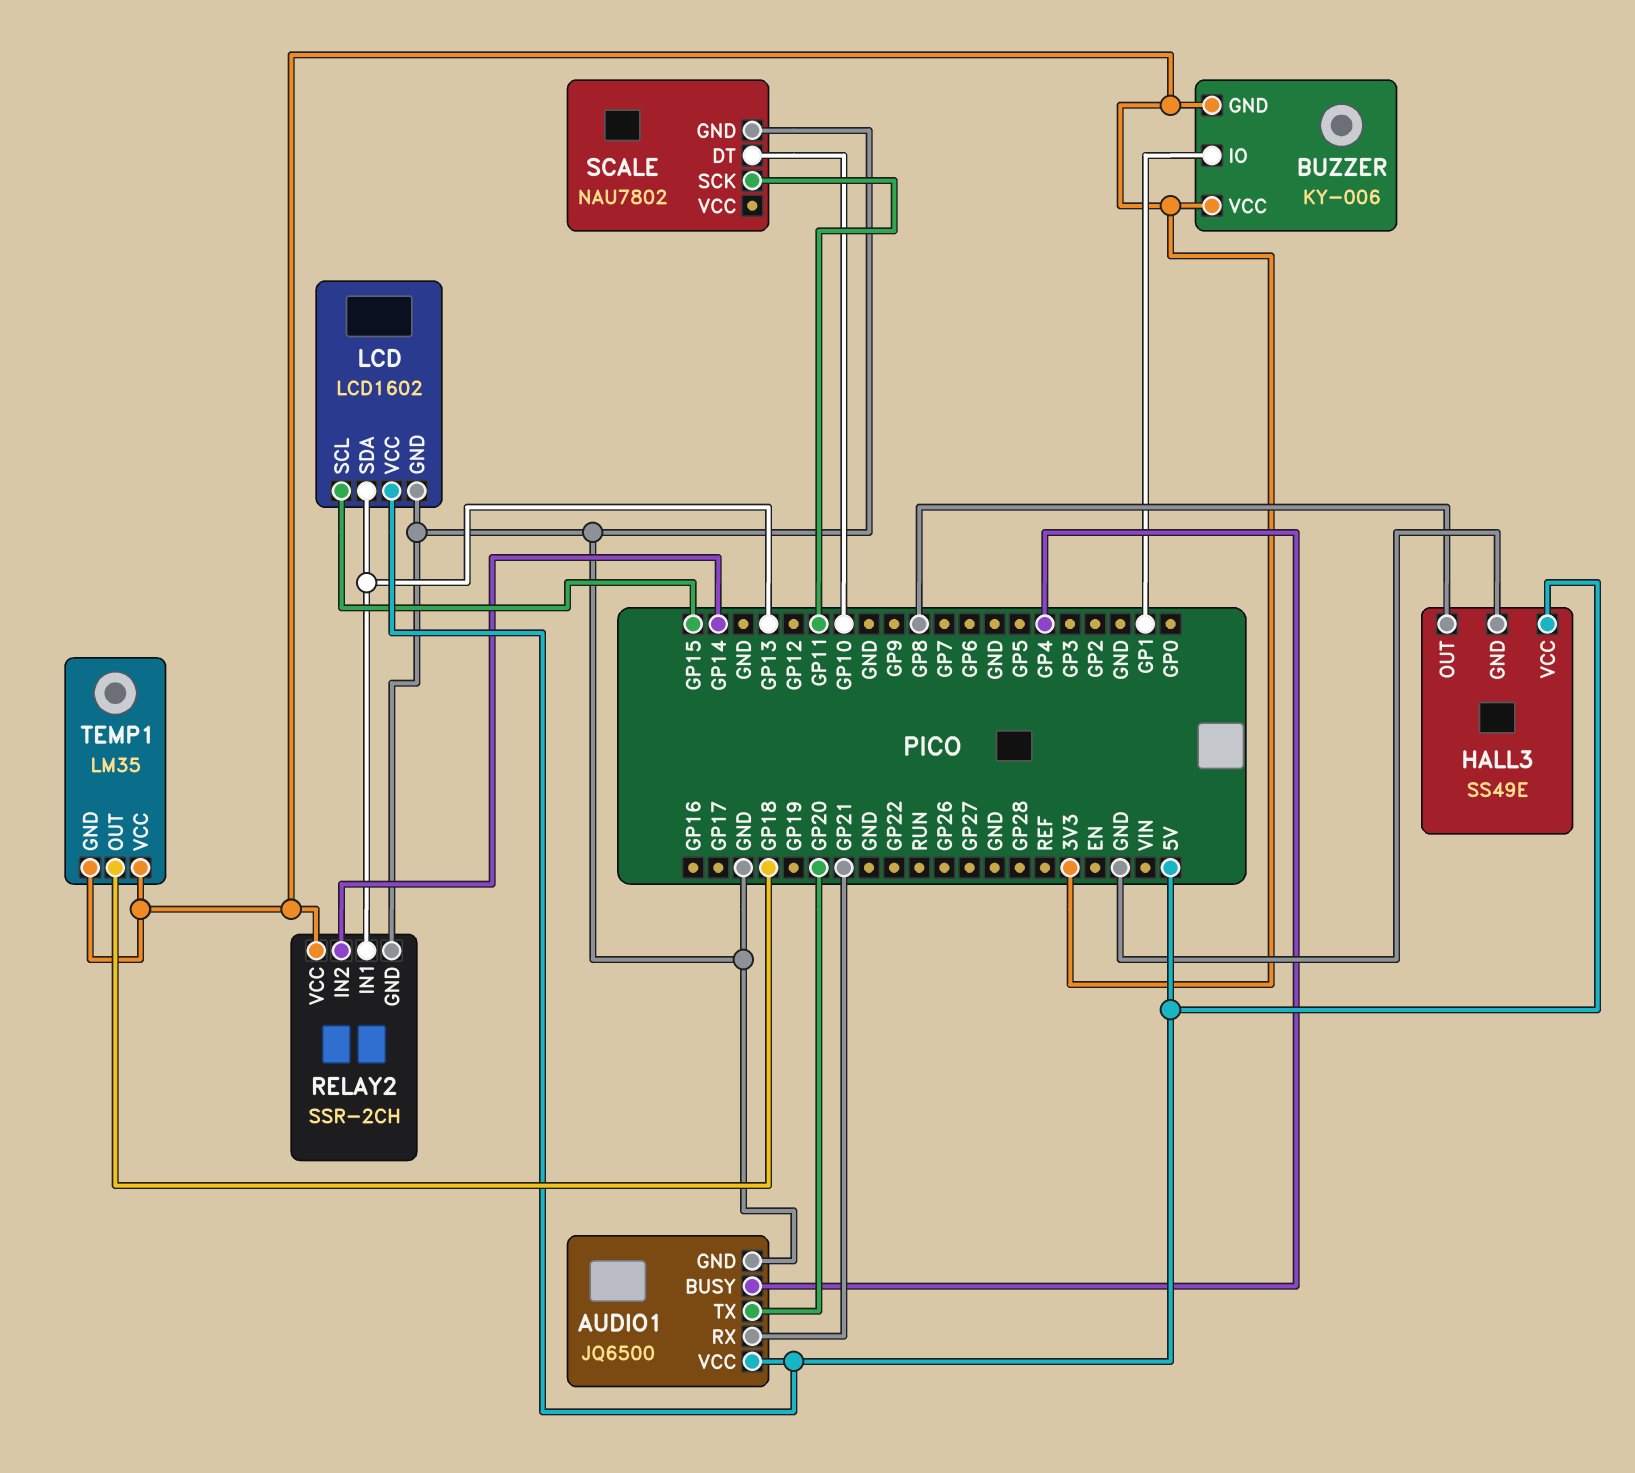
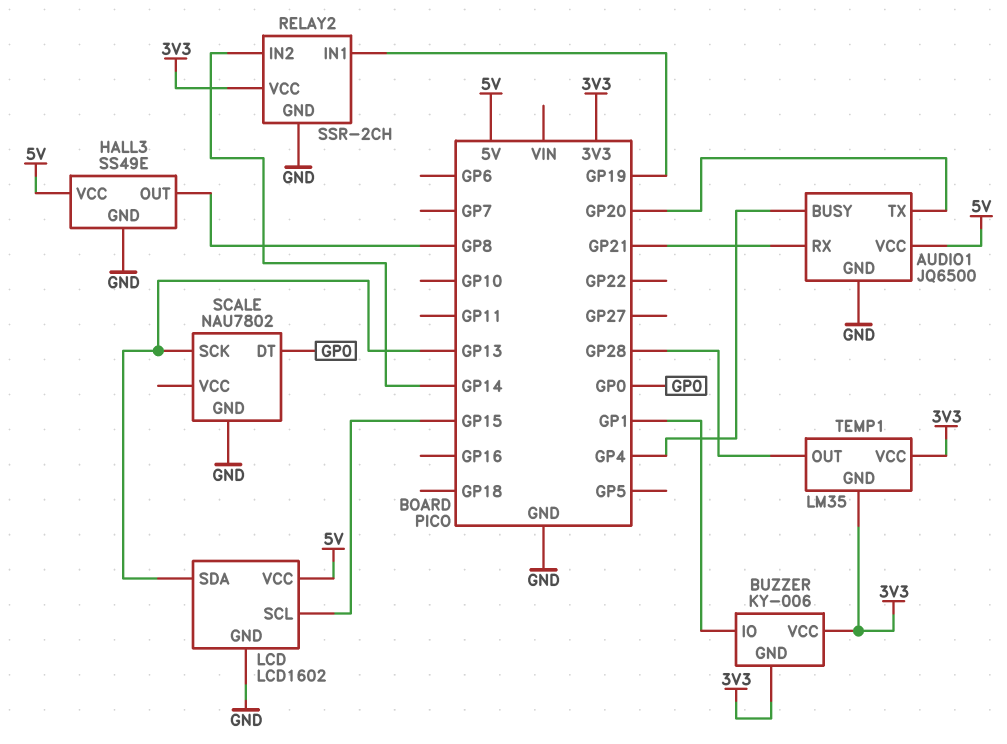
RELAY2 pin IN1: GP13 -> GP19
SCALE pin DT: GP10 -> GP0
SCALE pin SCK: GP11 -> GP13
TEMP1 pin OUT: GP18 -> GP28

